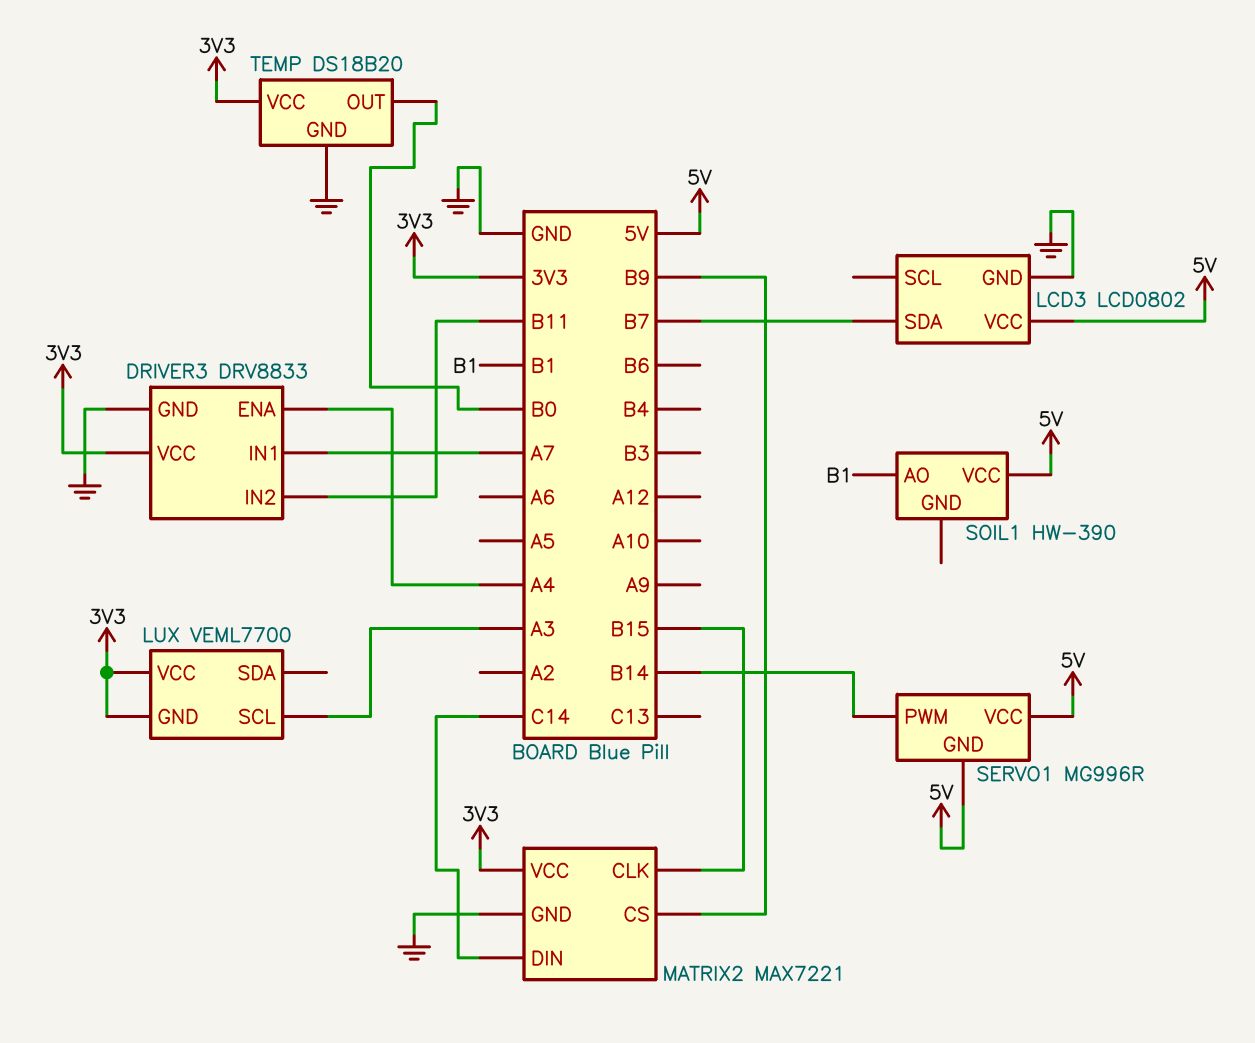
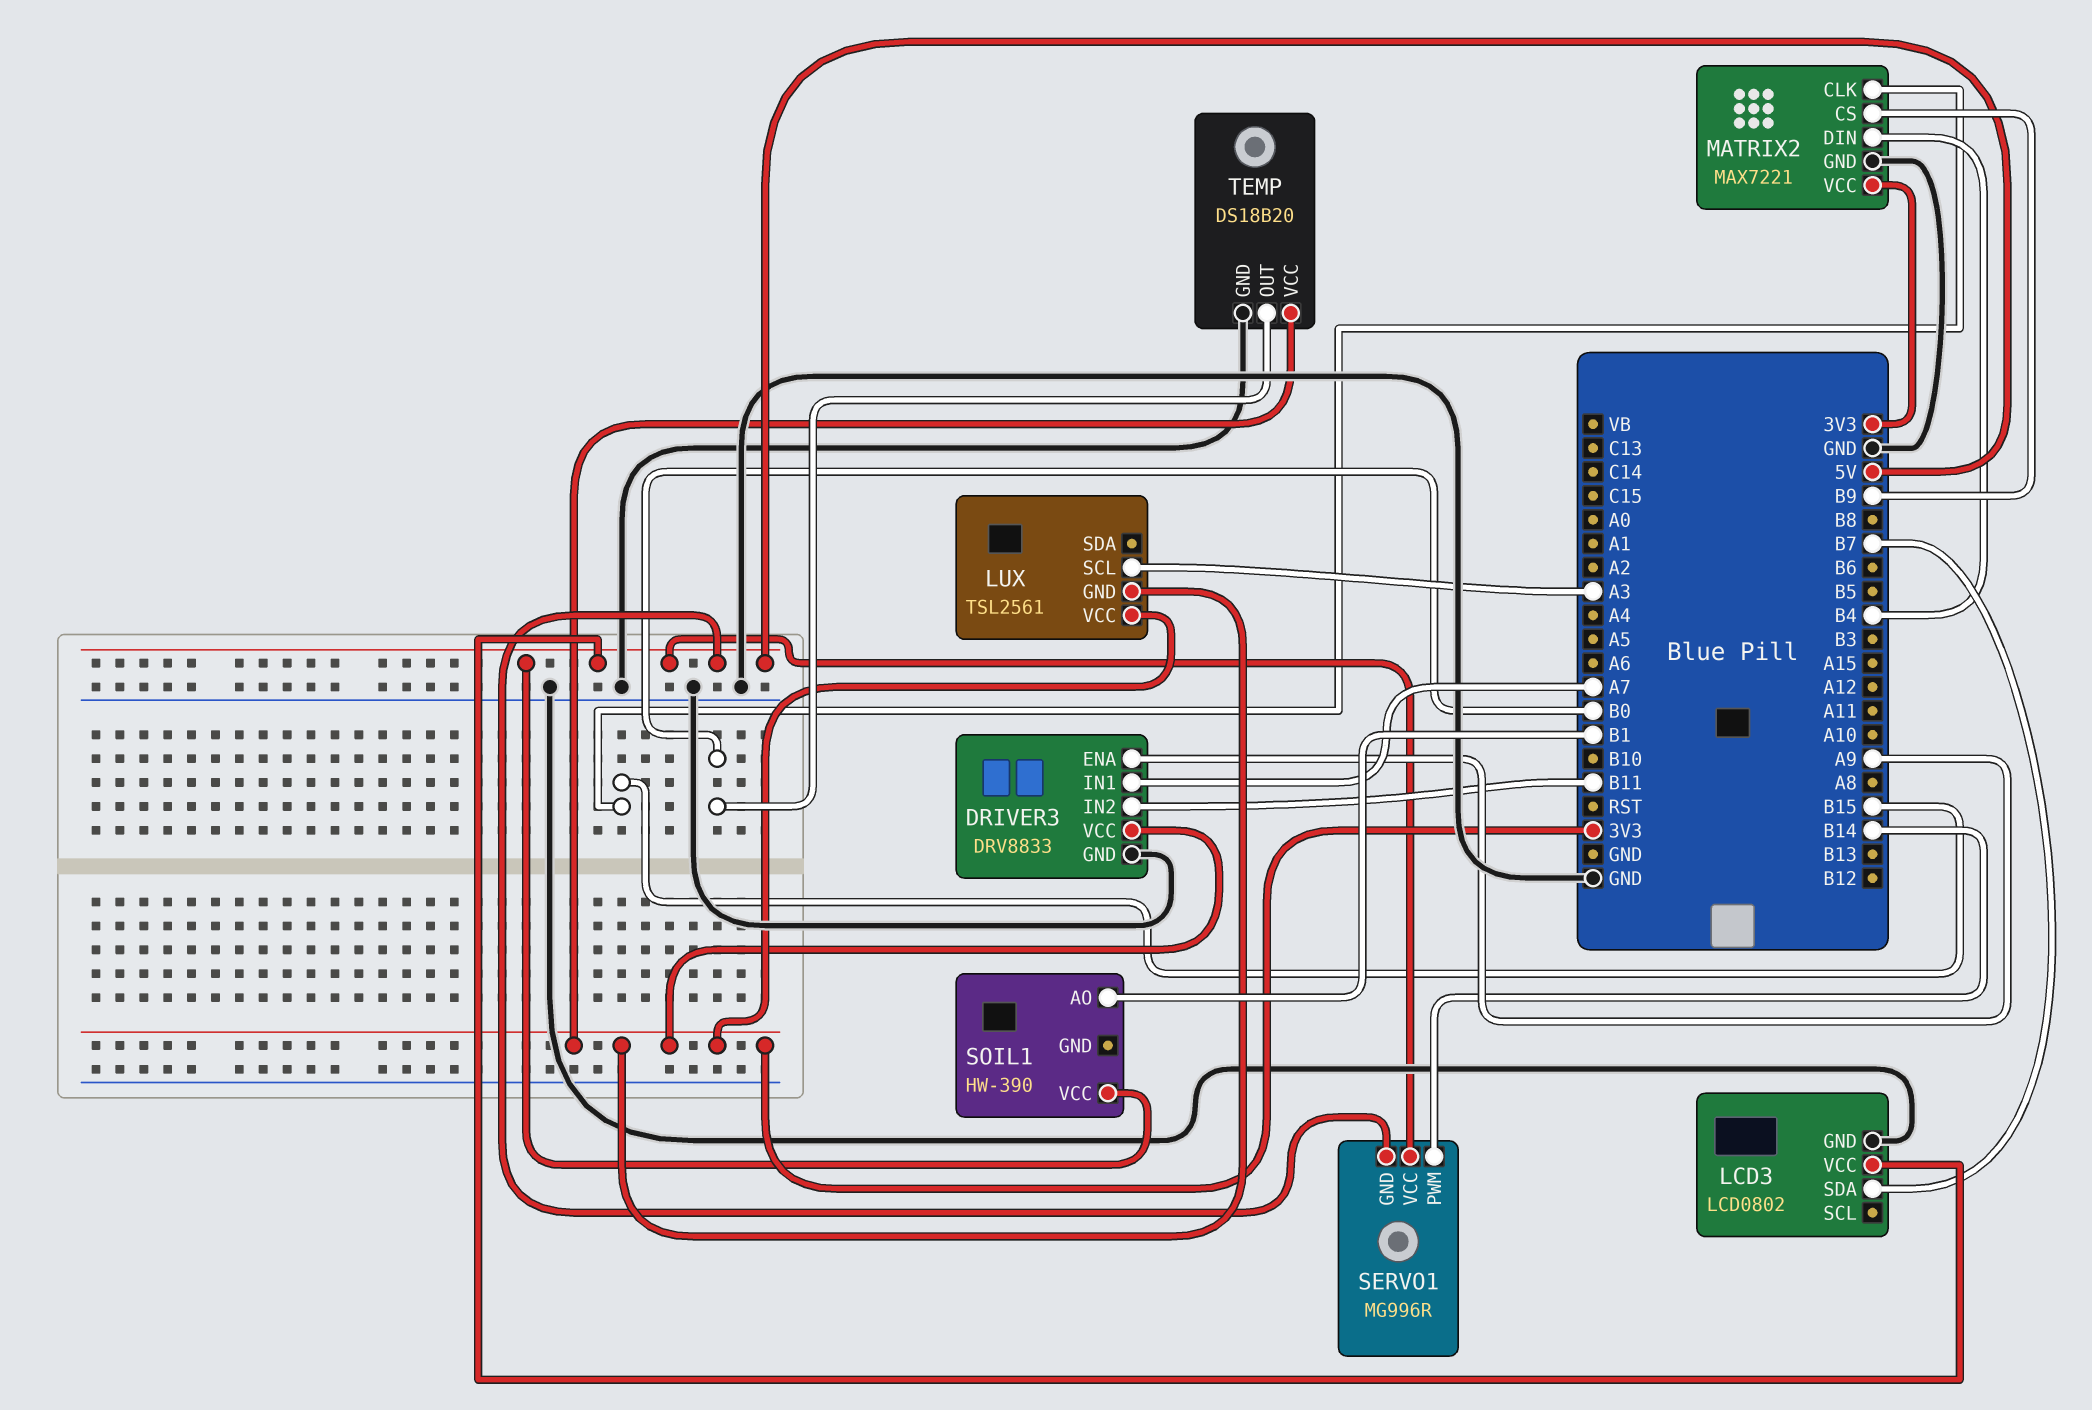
DRIVER3 pin ENA: A4 -> A9
LUX: VEML7700 -> TSL2561
MATRIX2 pin DIN: C14 -> B4

